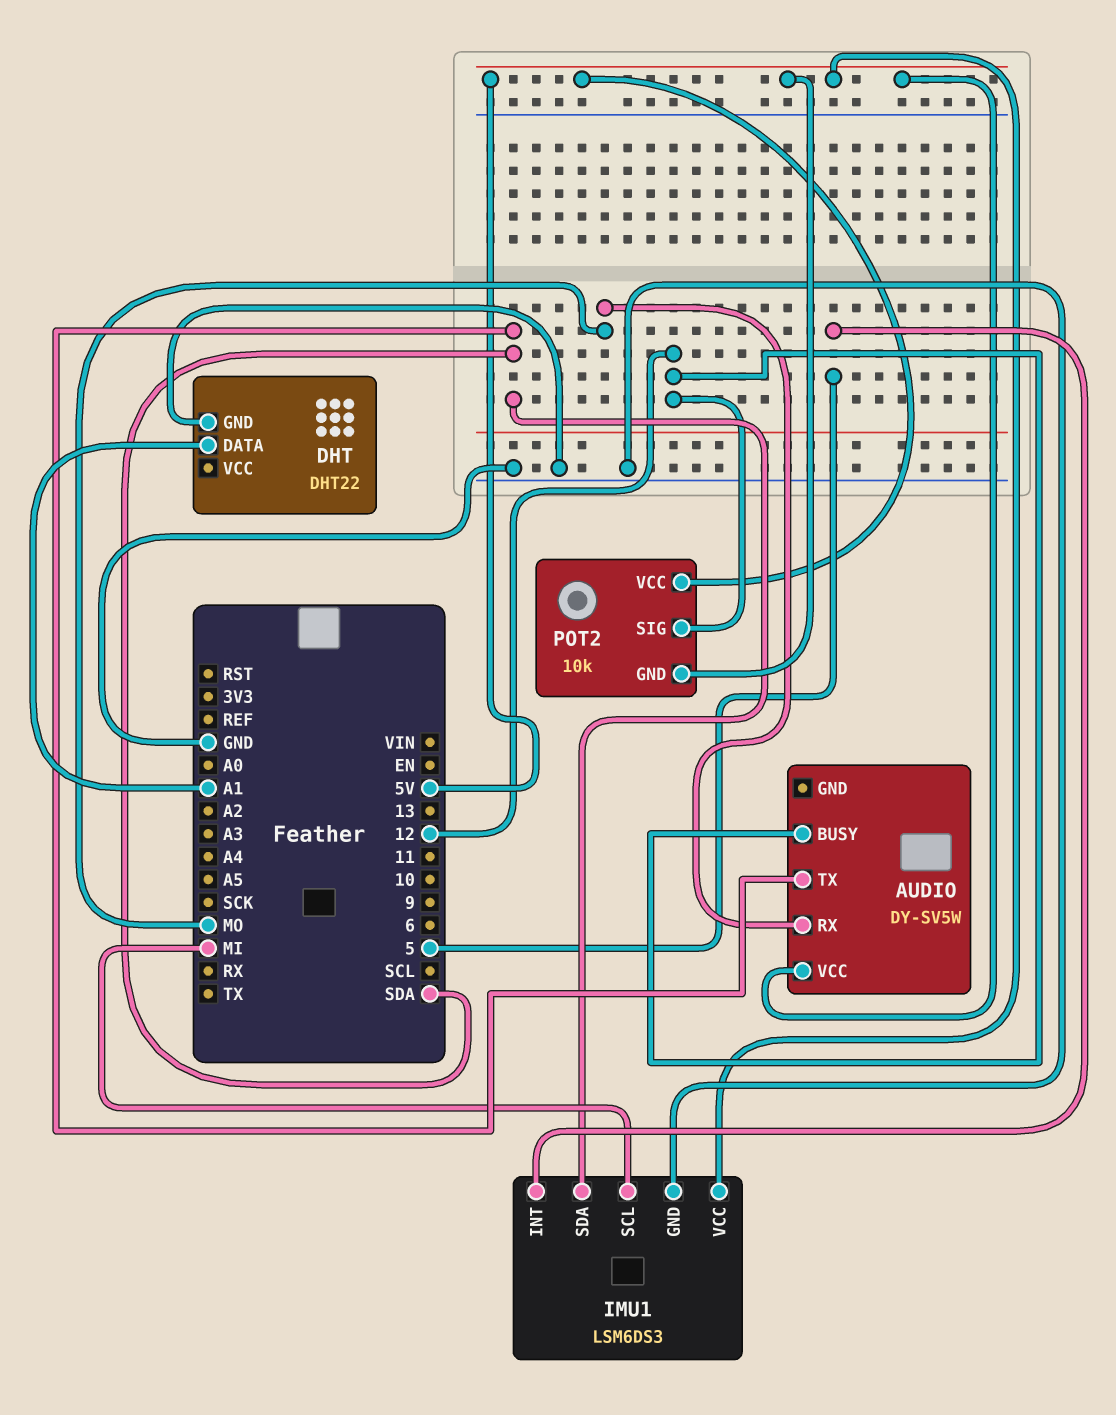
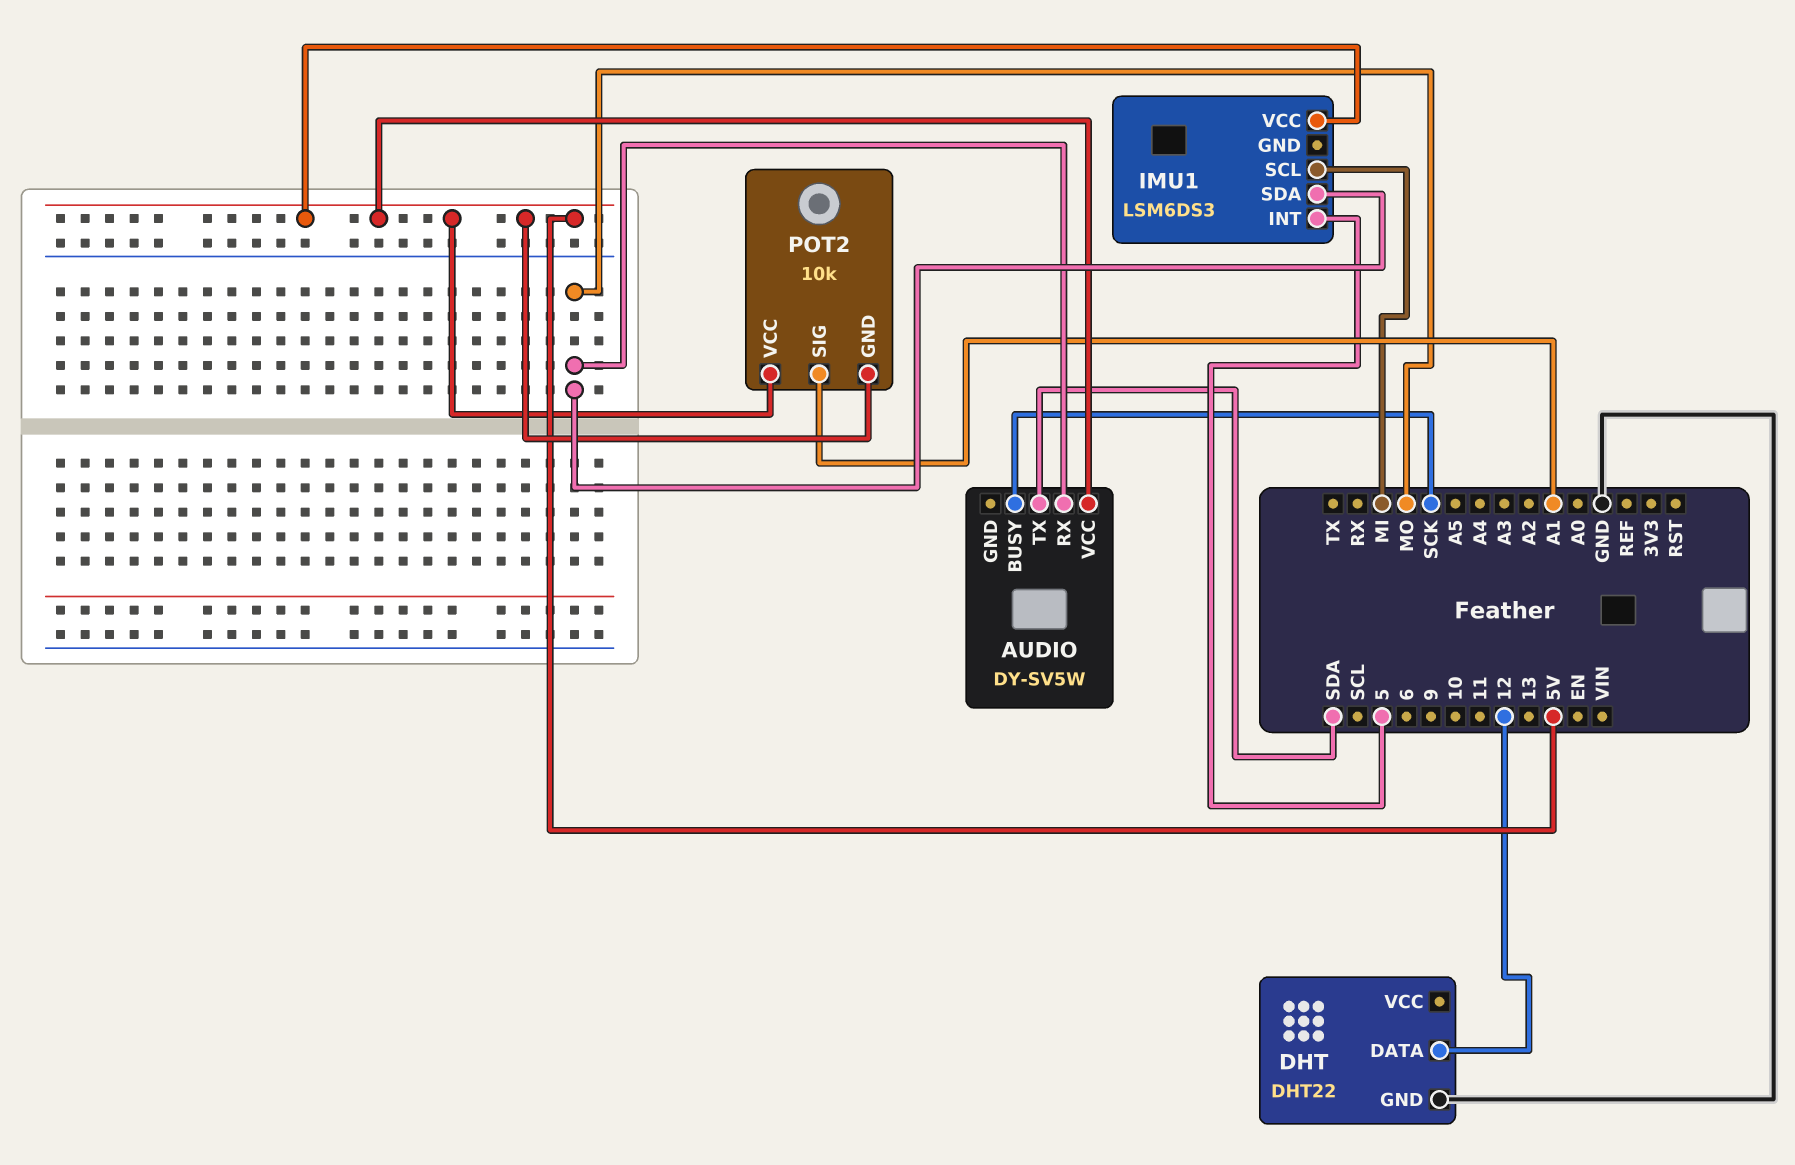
AUDIO pin BUSY: 12 -> SCK
DHT pin DATA: A1 -> 12
IMU1 pin GND: GND -> none
IMU1 pin SDA: SDA -> MO
POT2 pin SIG: 12 -> A1

